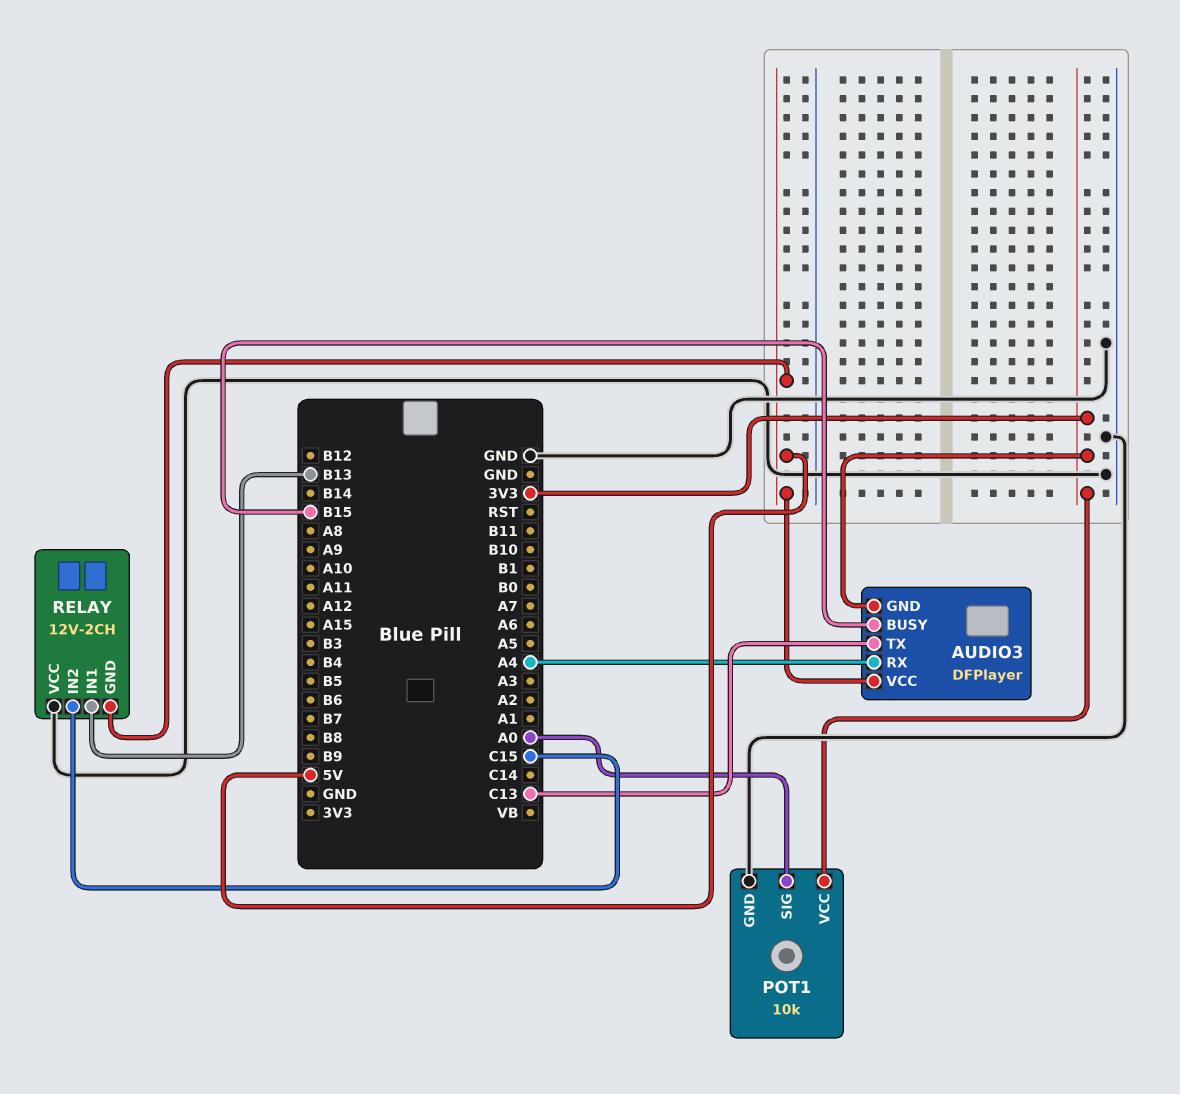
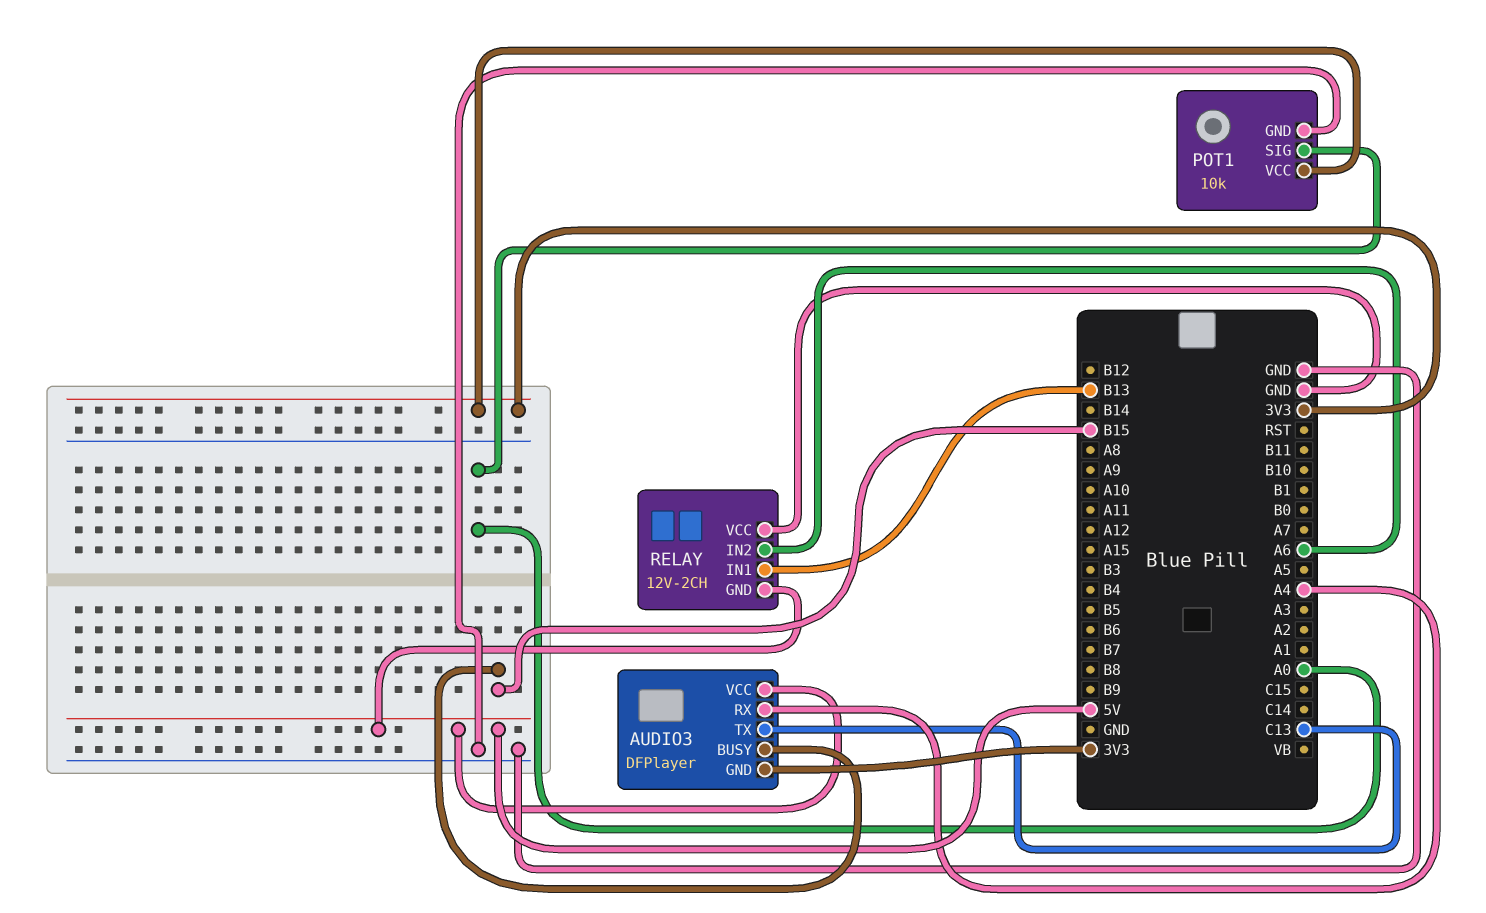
RELAY pin IN2: C15 -> A6

